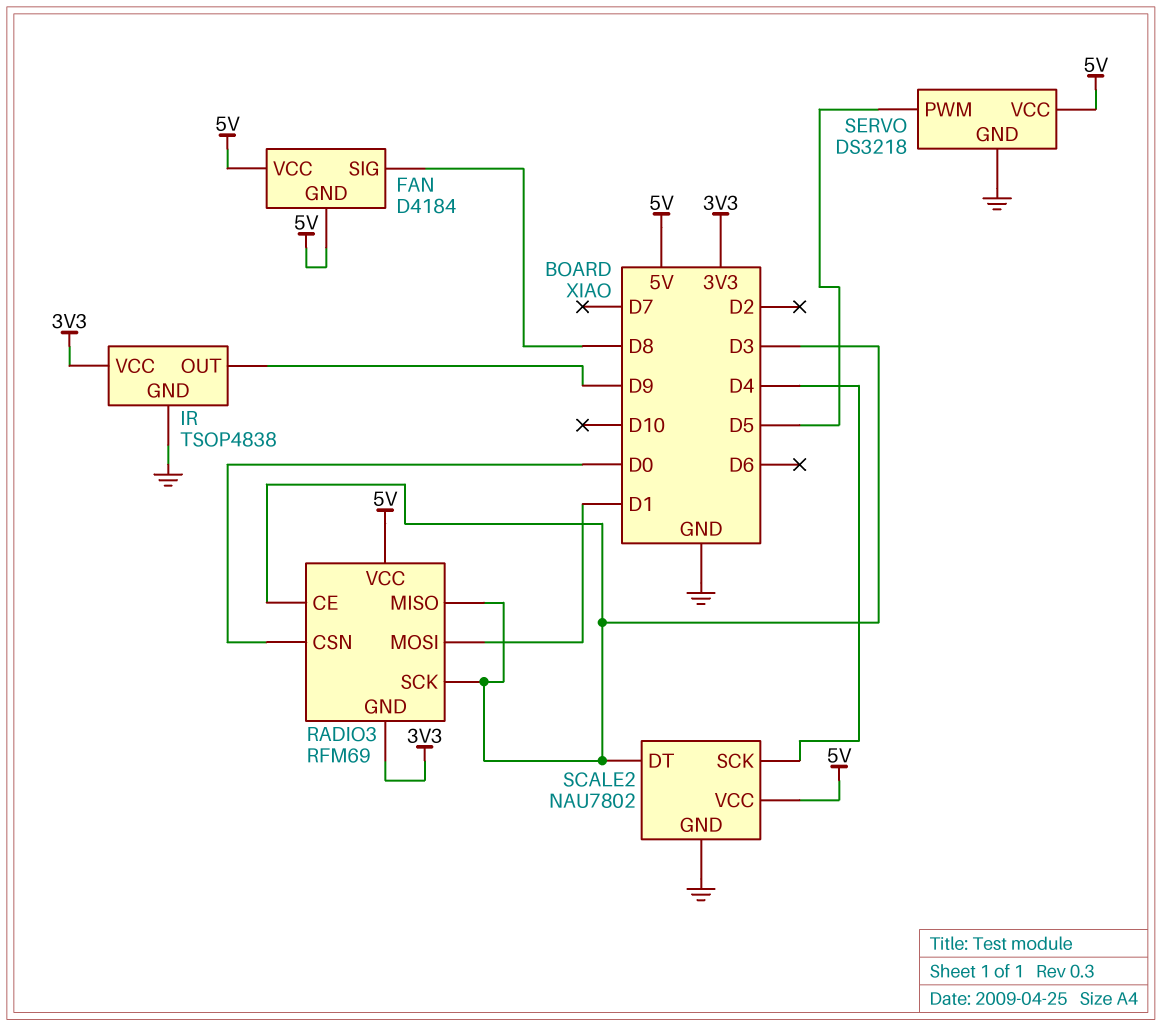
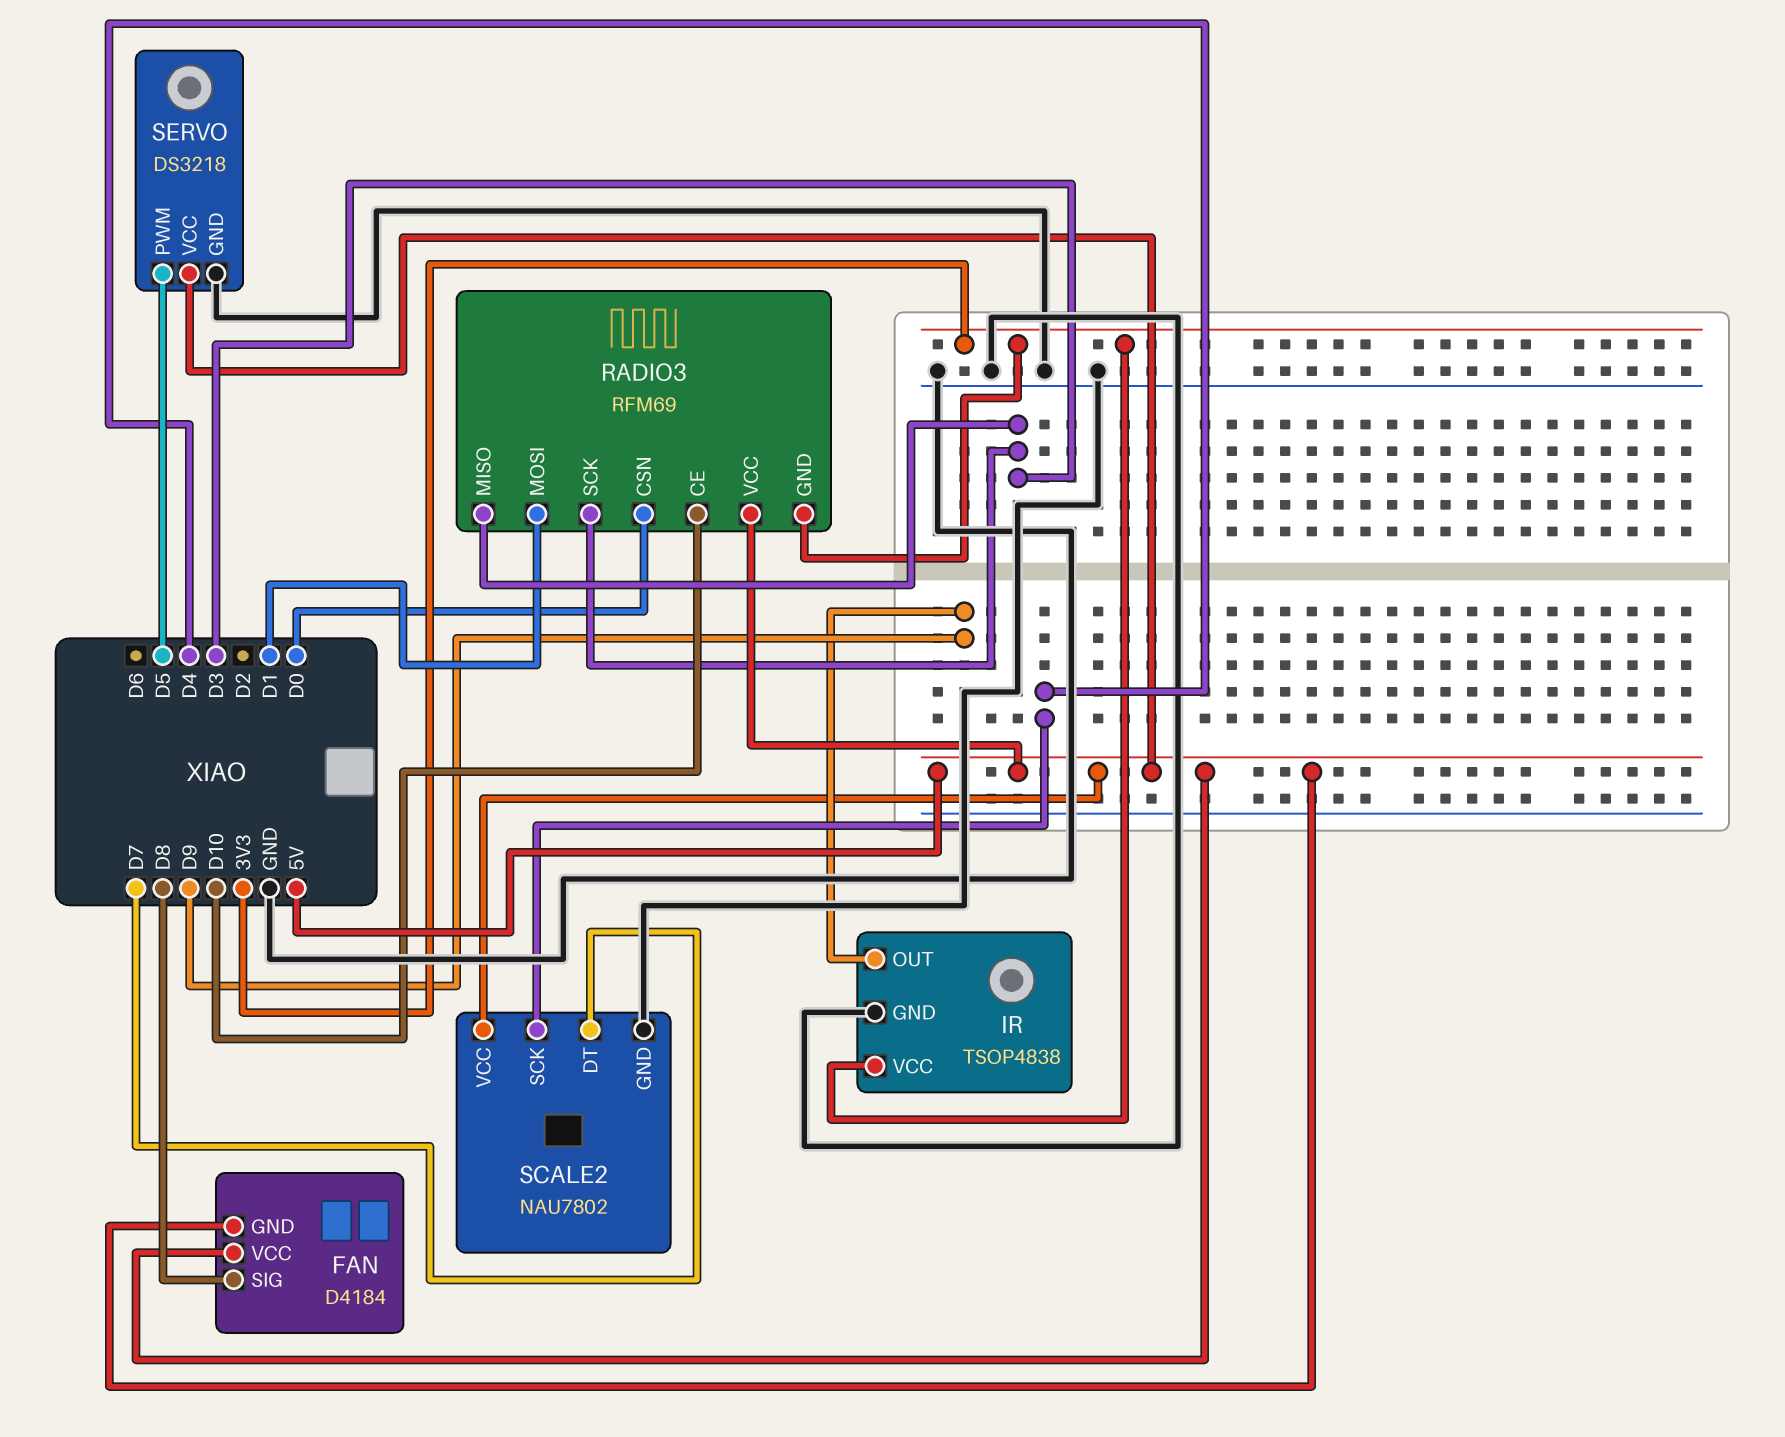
RADIO3 pin CE: D3 -> D10
SCALE2 pin DT: D3 -> D7

